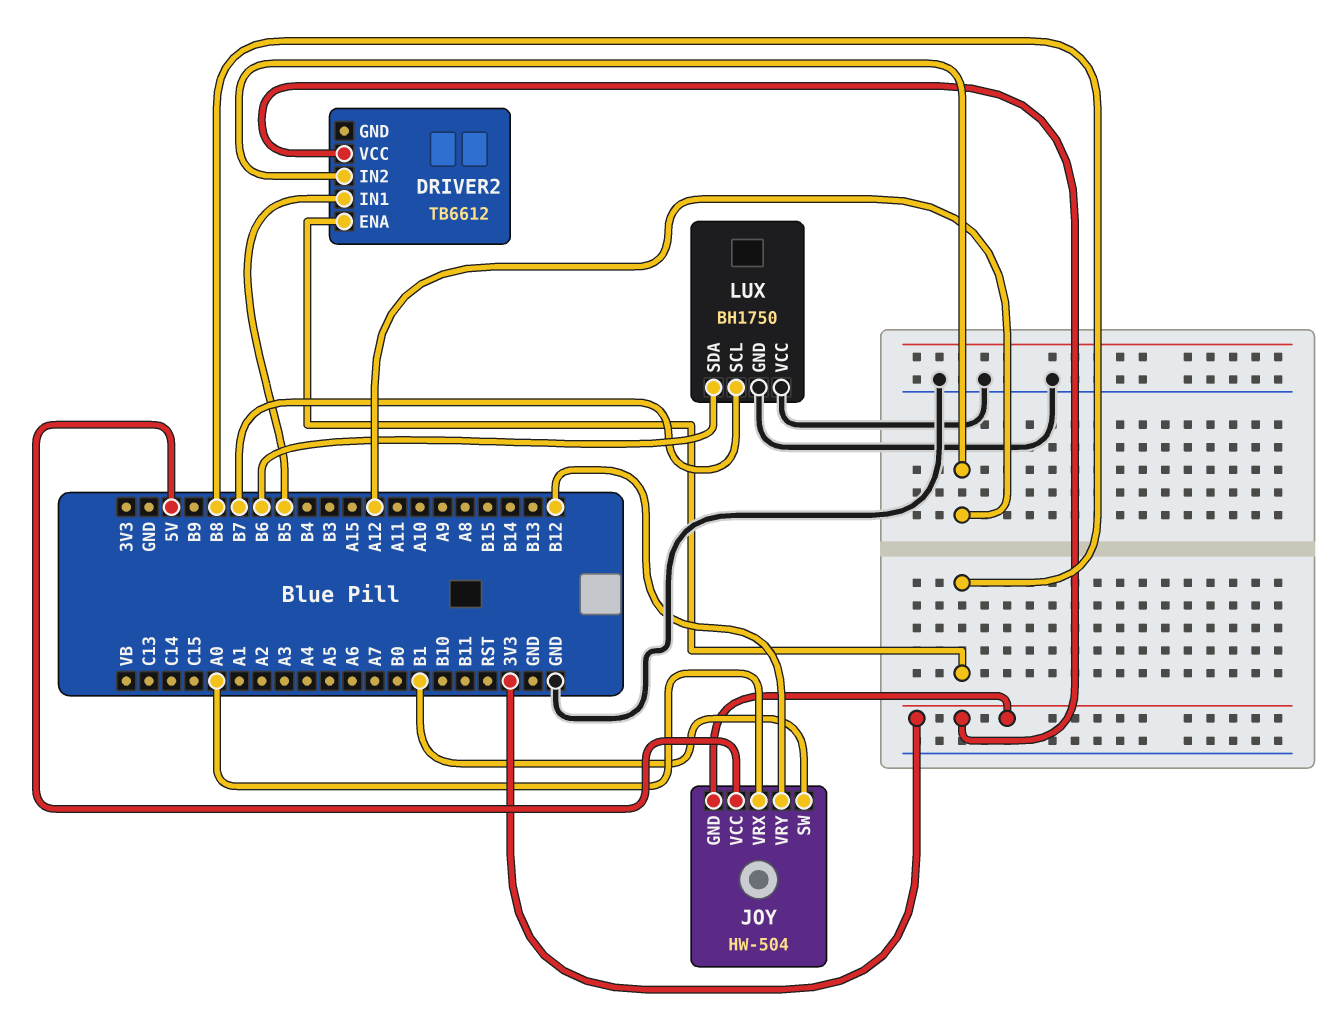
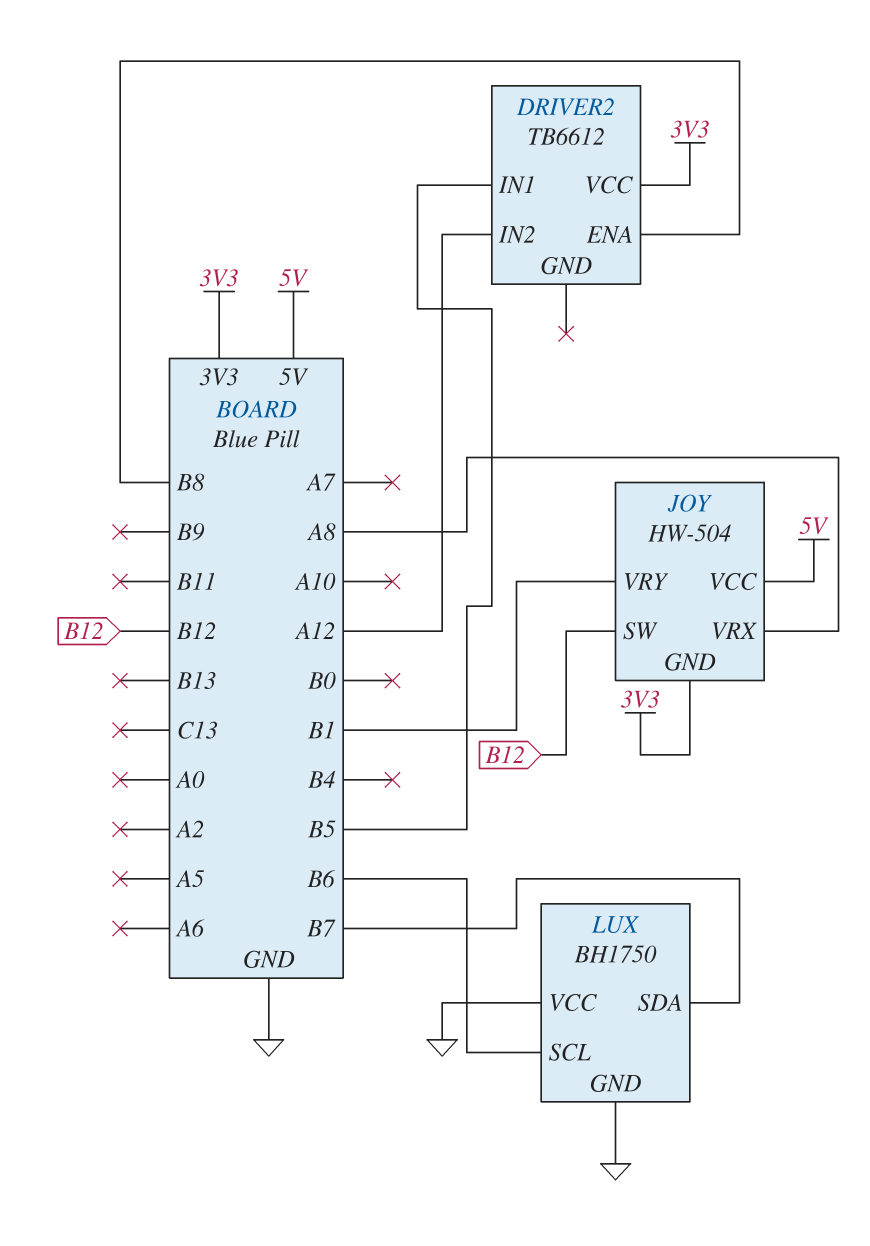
JOY pin SW: B1 -> B12
JOY pin VRX: A0 -> A8
JOY pin VRY: B12 -> B1
LUX pin SCL: B7 -> B6
LUX pin SDA: B6 -> B7

